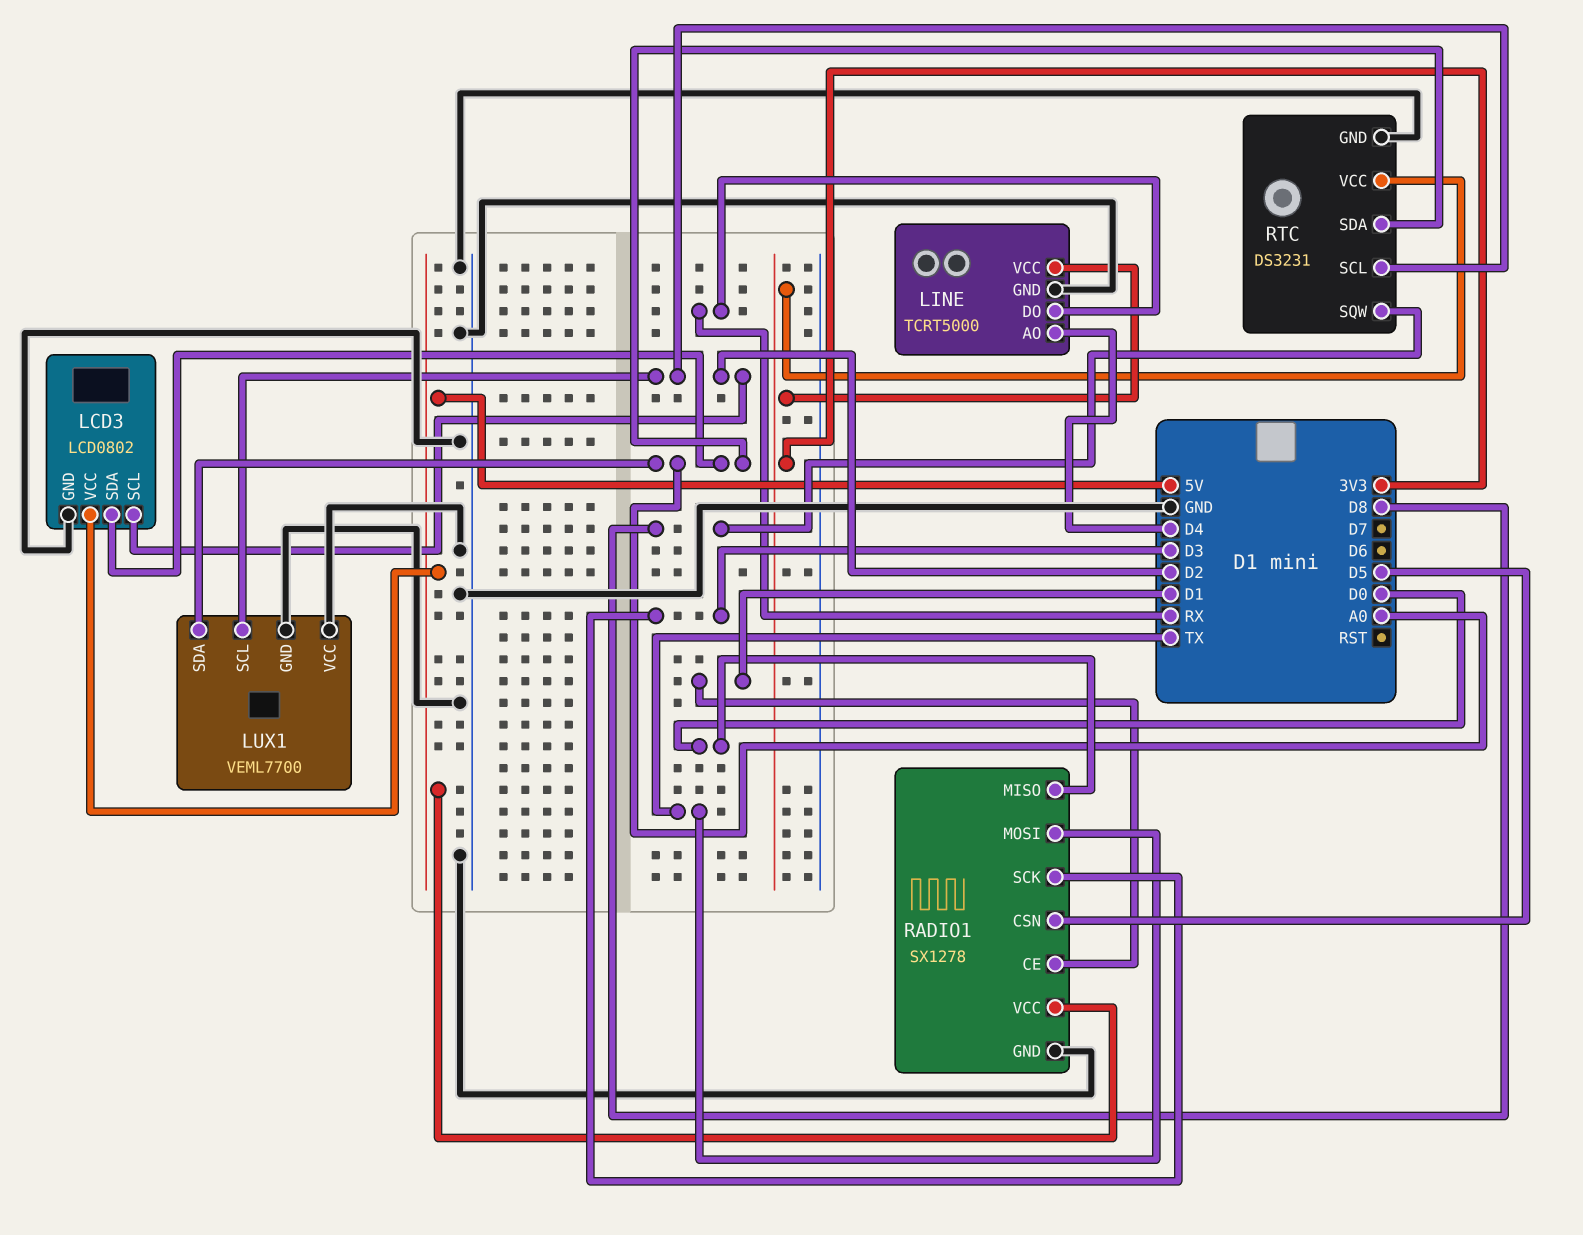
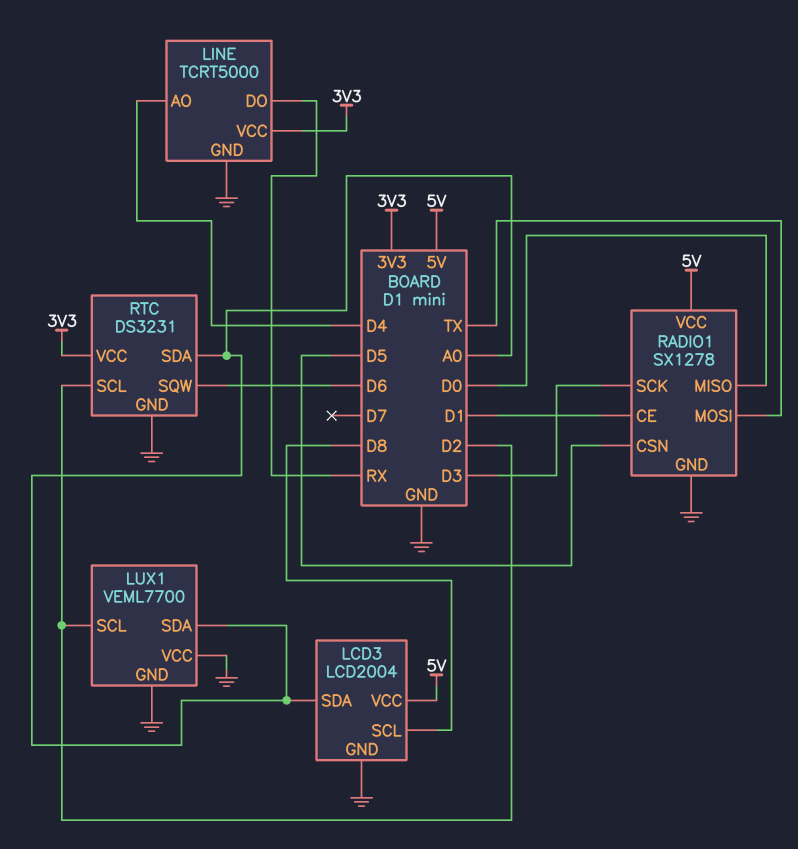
LCD3: LCD0802 -> LCD2004
LCD3 pin SCL: D2 -> D8
RTC pin SQW: D8 -> D6

